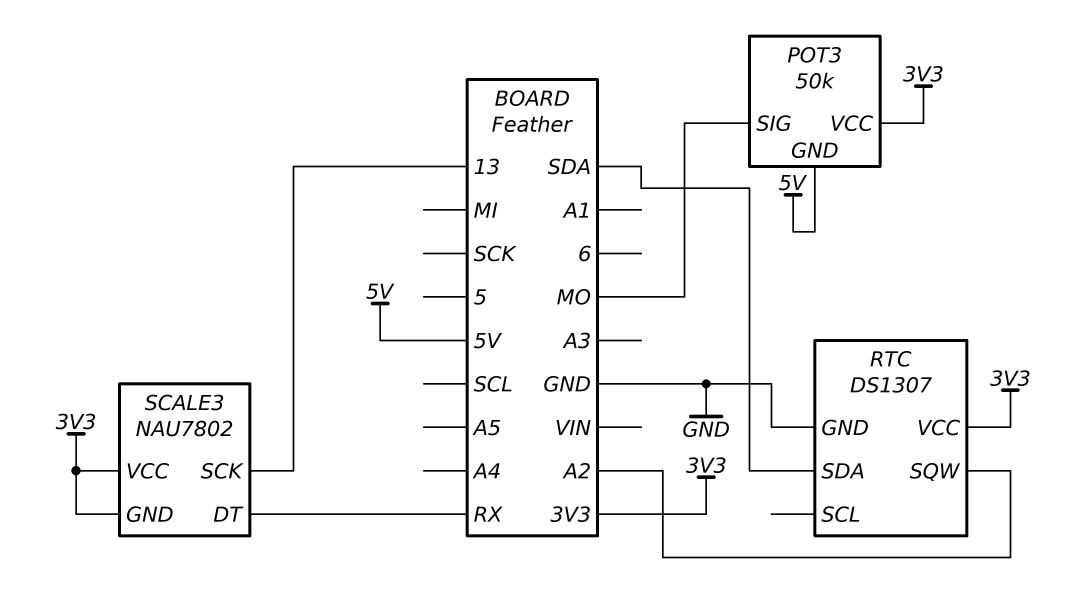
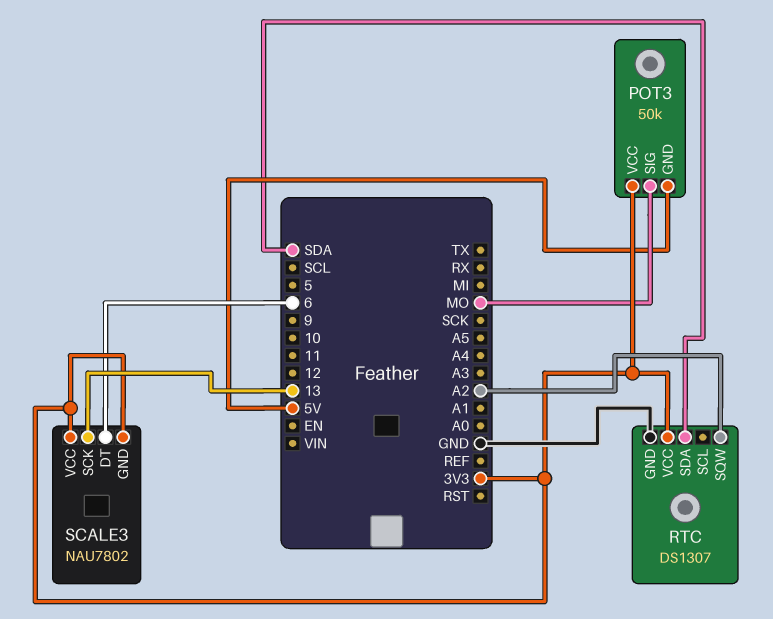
SCALE3 pin DT: RX -> 6

